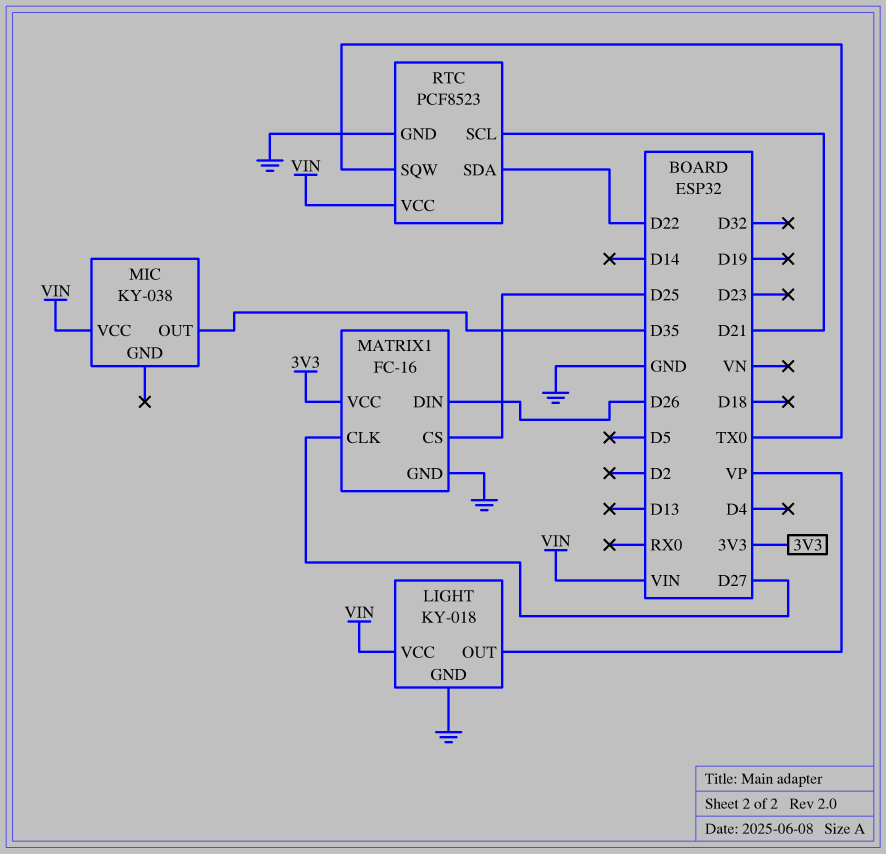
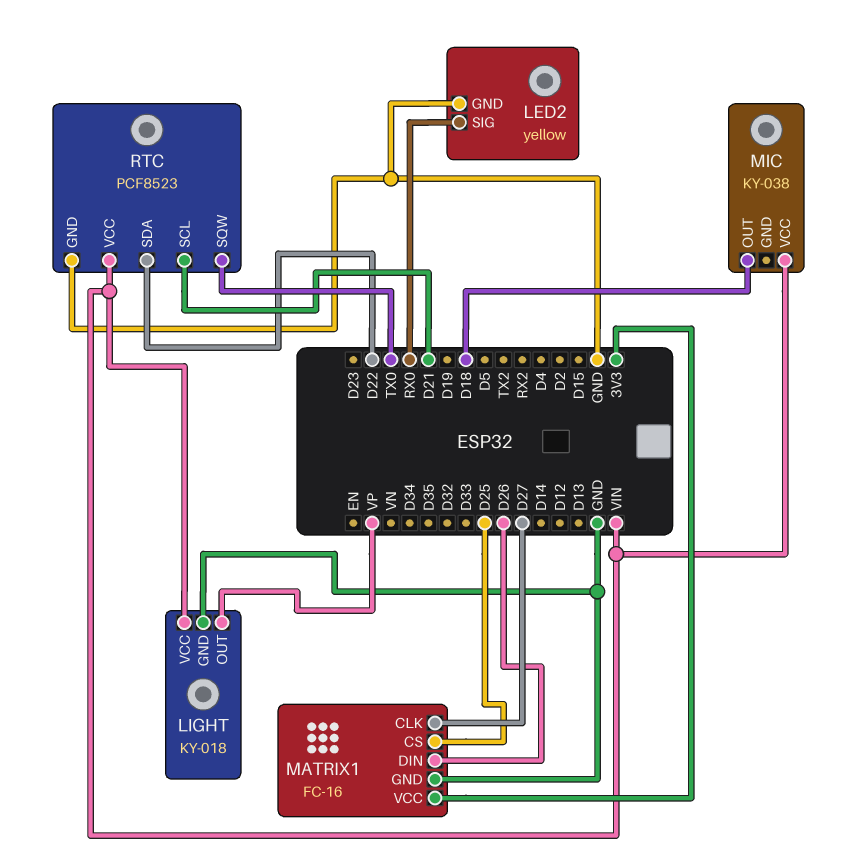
LED2: none -> yellow
LED2 pin GND: none -> GND
LED2 pin SIG: none -> RX0
MIC pin OUT: D35 -> D18

